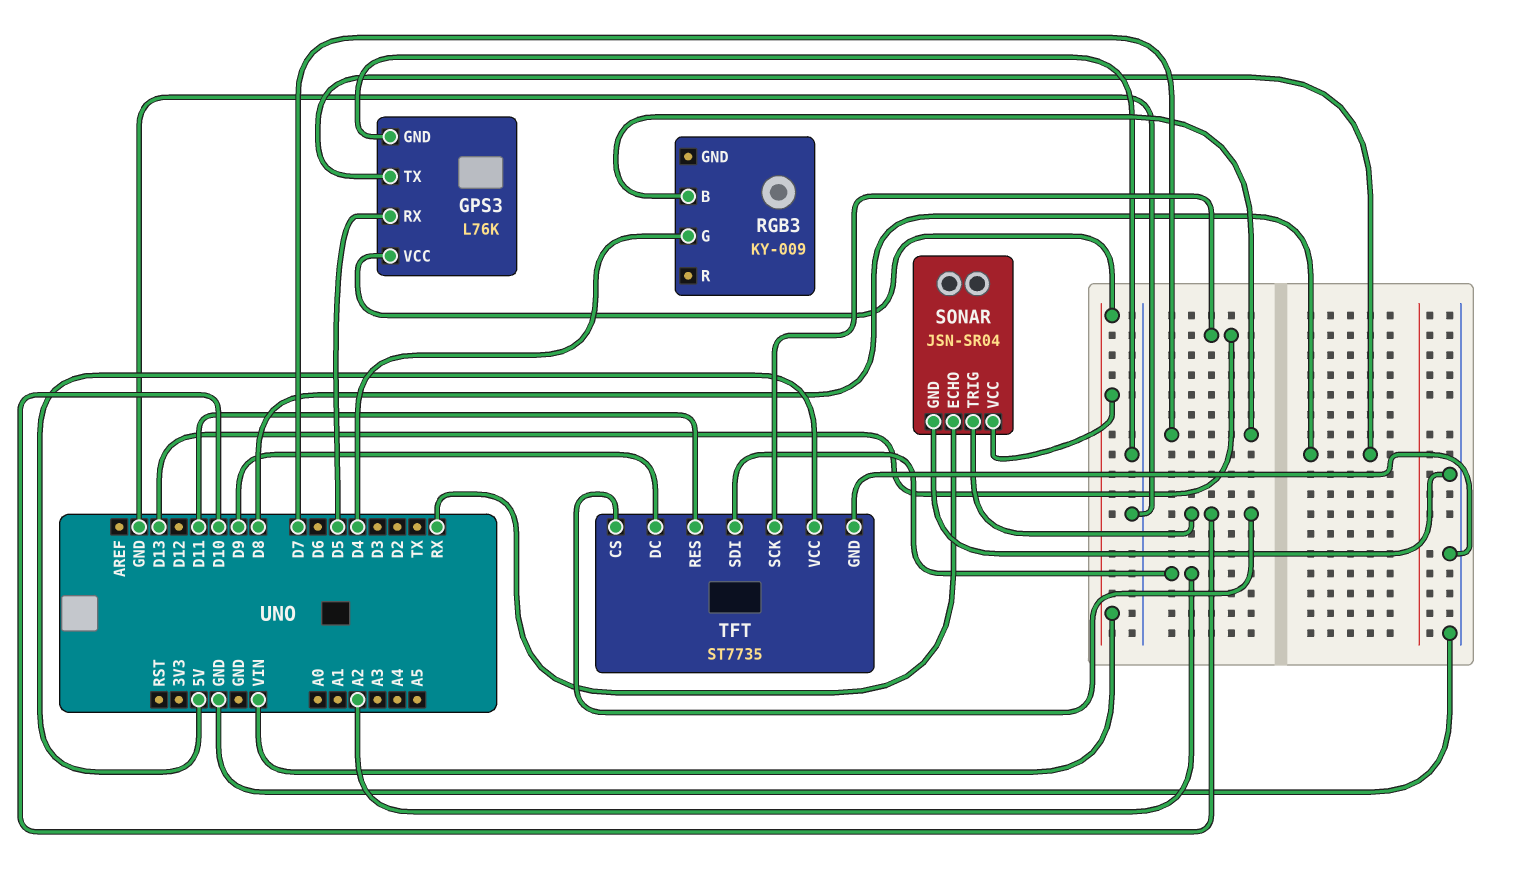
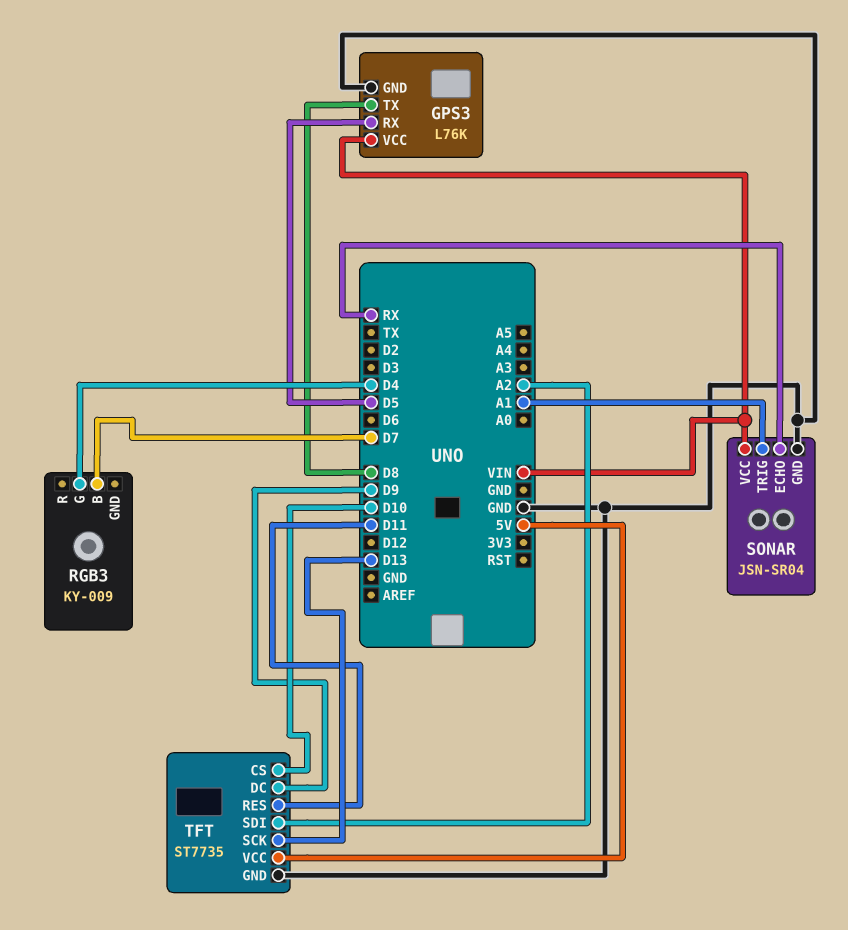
SONAR pin TRIG: D10 -> A1

